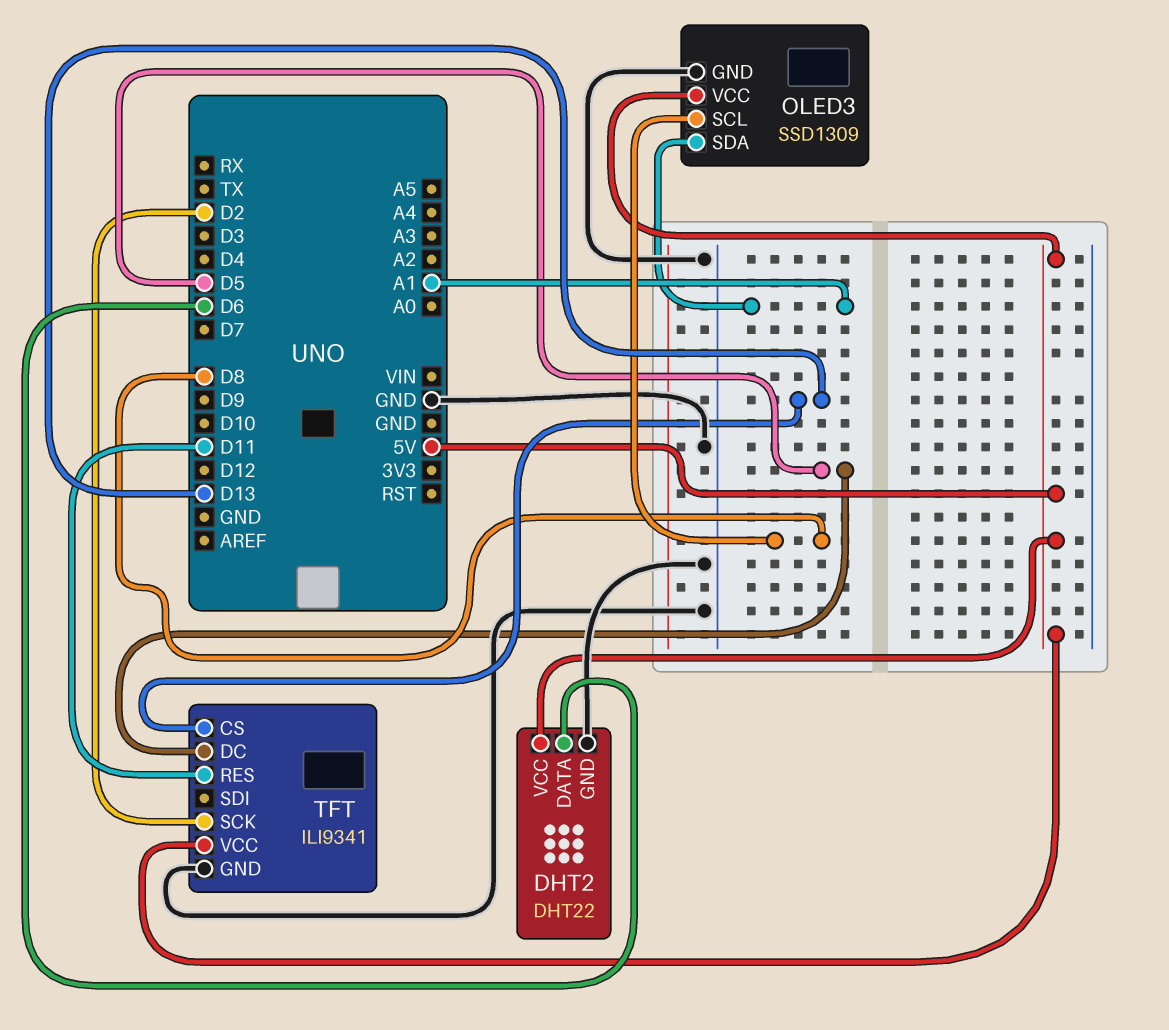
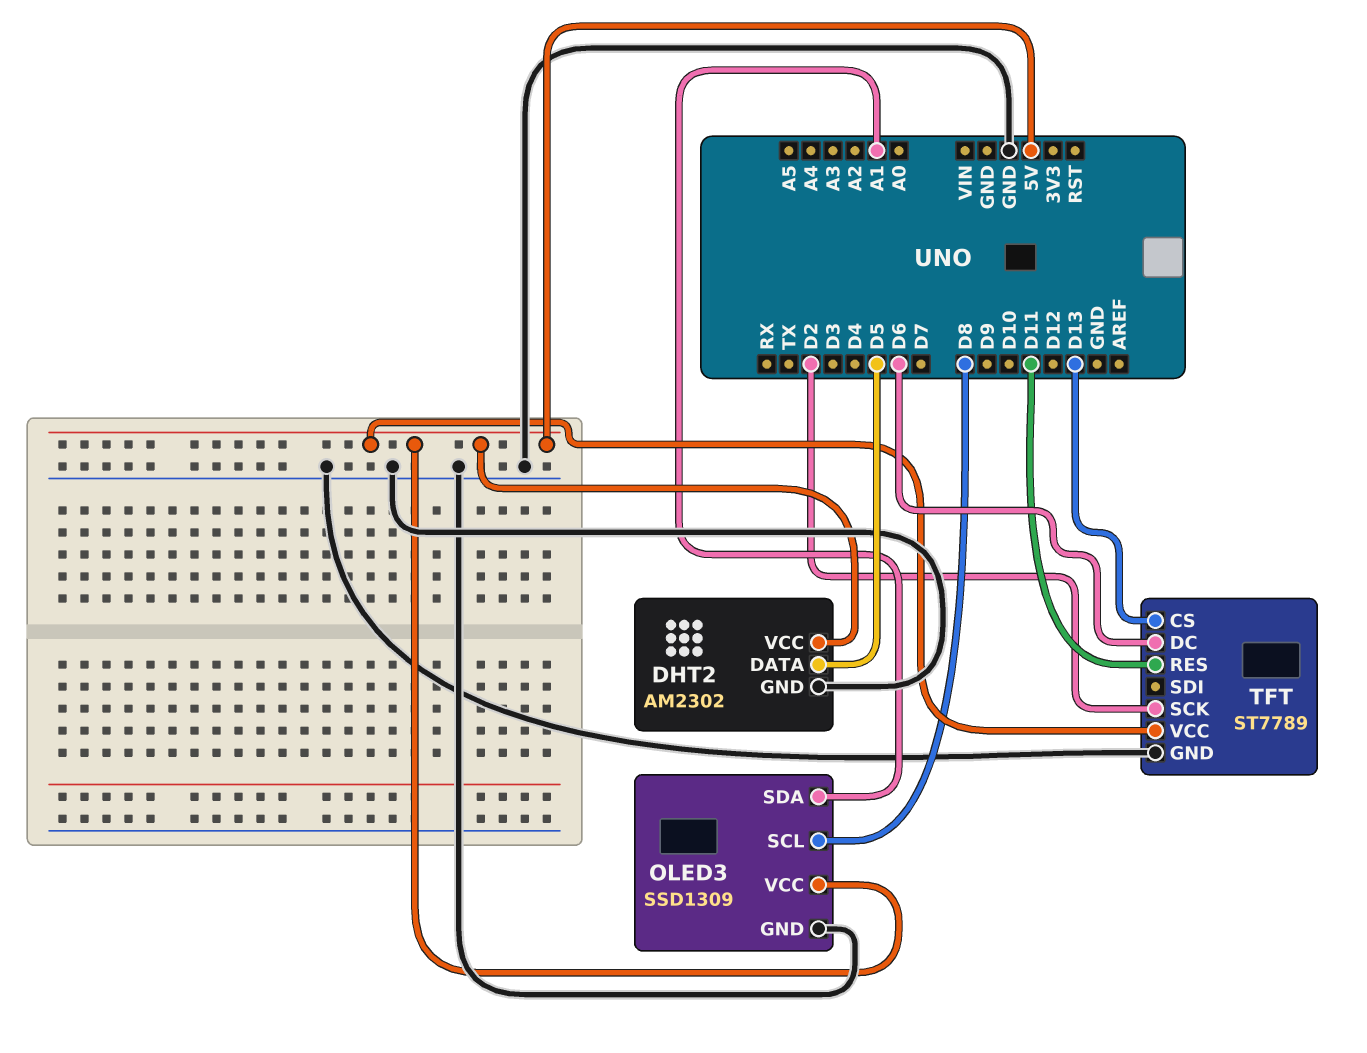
DHT2: DHT22 -> AM2302
DHT2 pin DATA: D6 -> D5
TFT: ILI9341 -> ST7789
TFT pin DC: D5 -> D6

